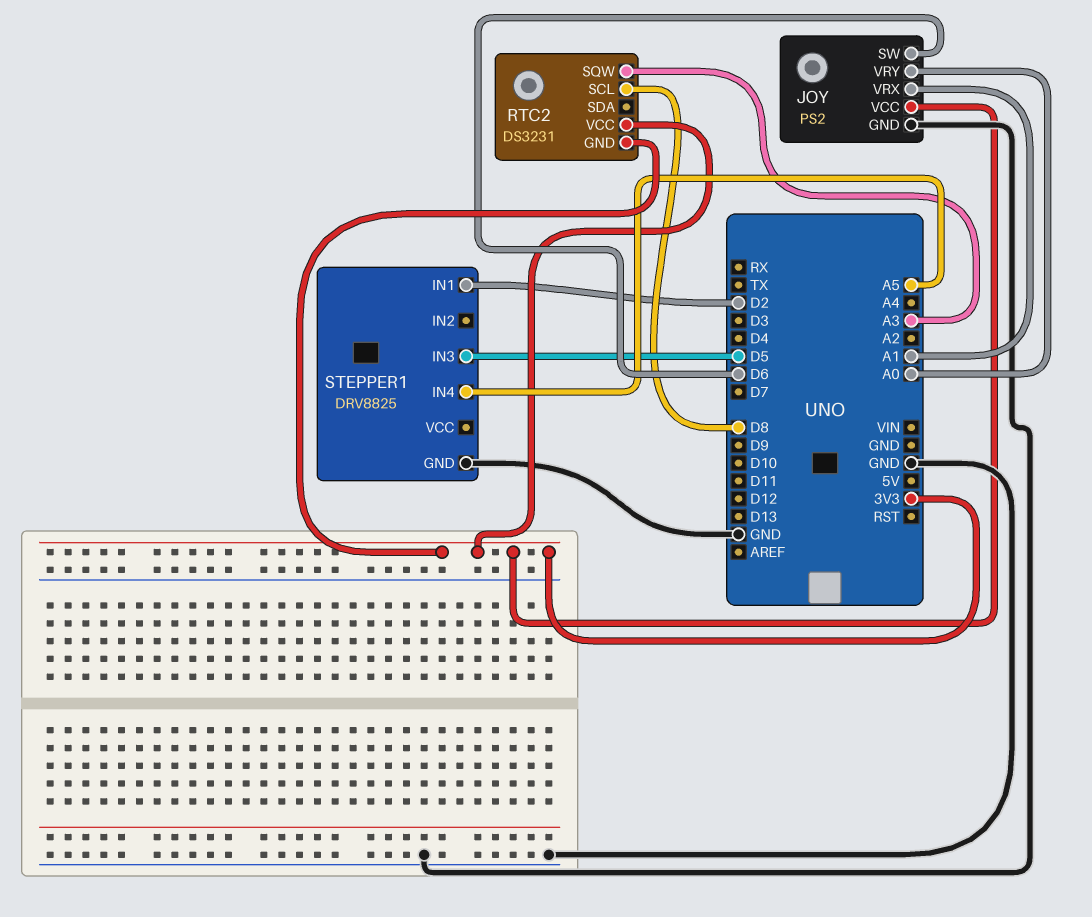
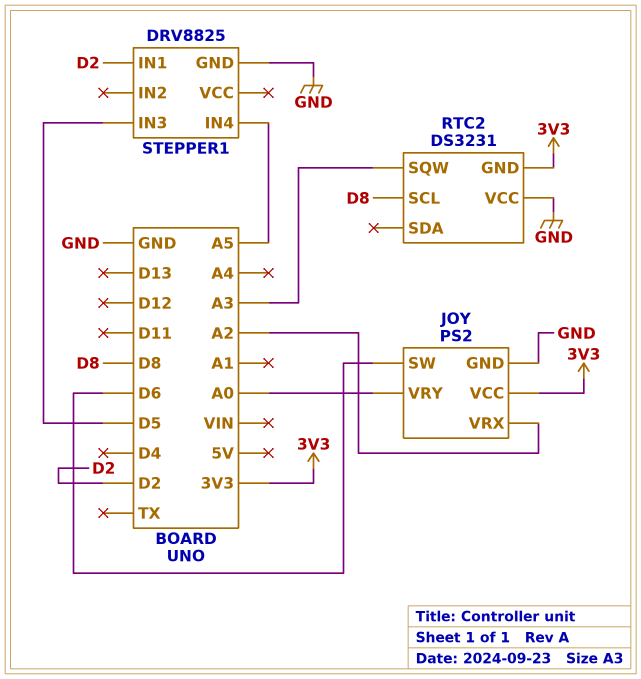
JOY pin VRX: A1 -> A2
RTC2 pin VCC: 3V3 -> GND

